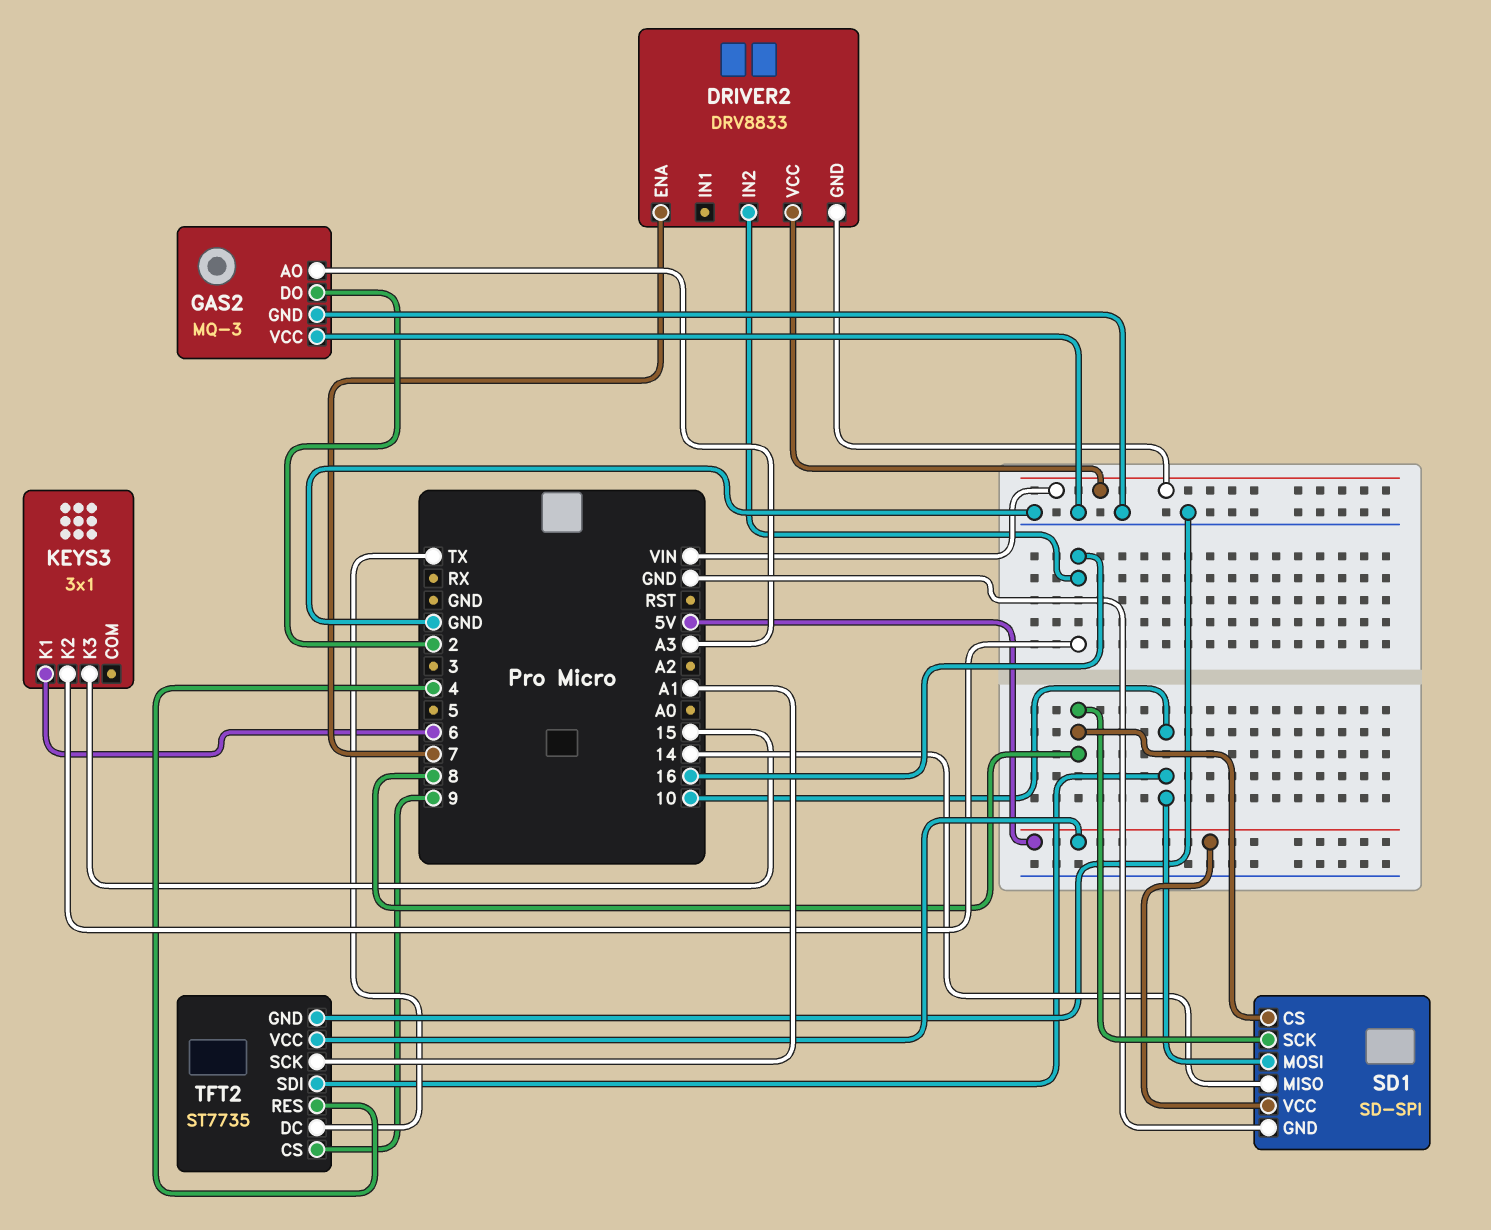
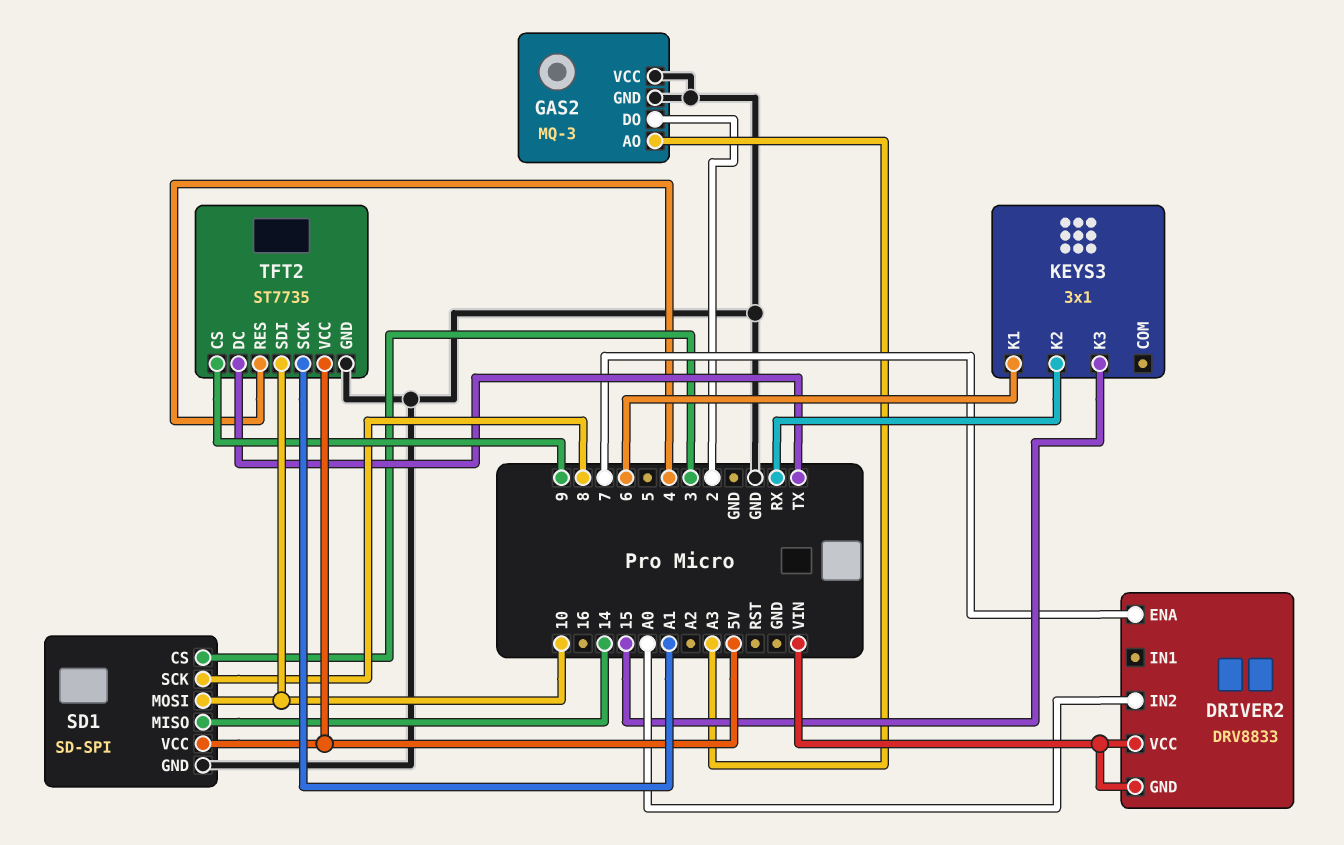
DRIVER2 pin IN2: 16 -> A0
KEYS3 pin K2: 16 -> RX
SD1 pin CS: 8 -> 3

